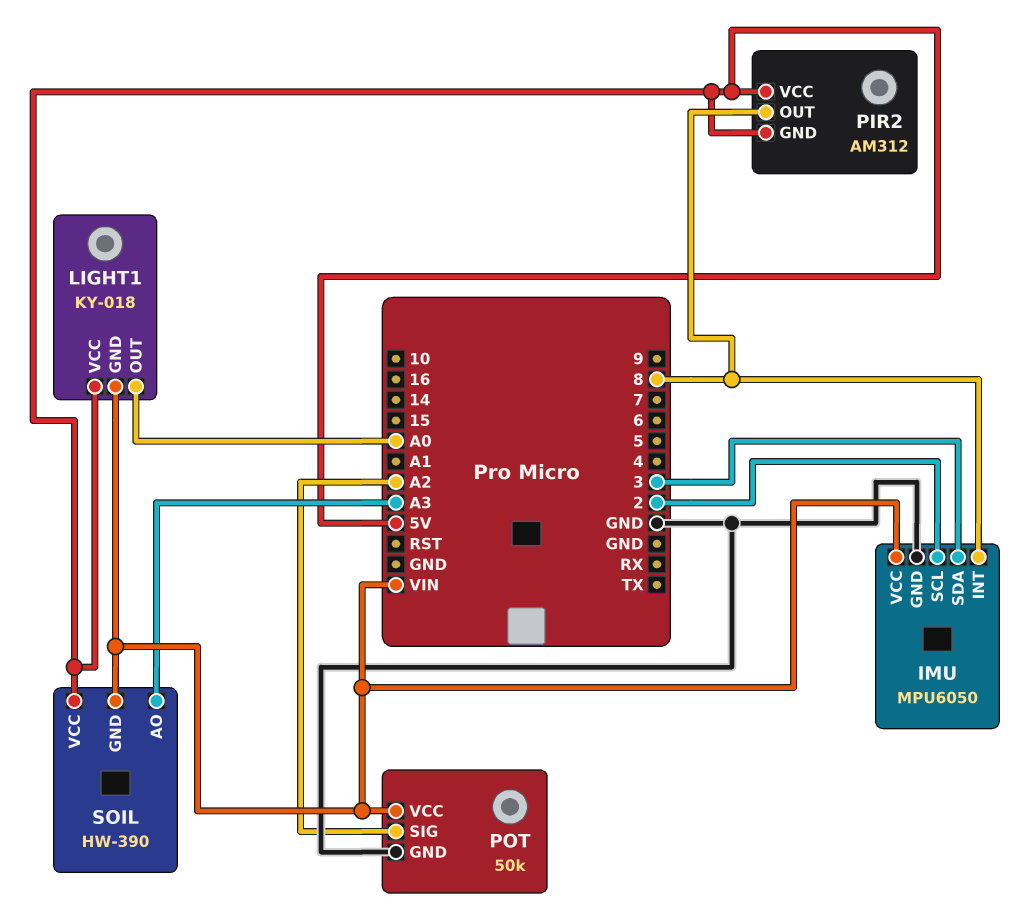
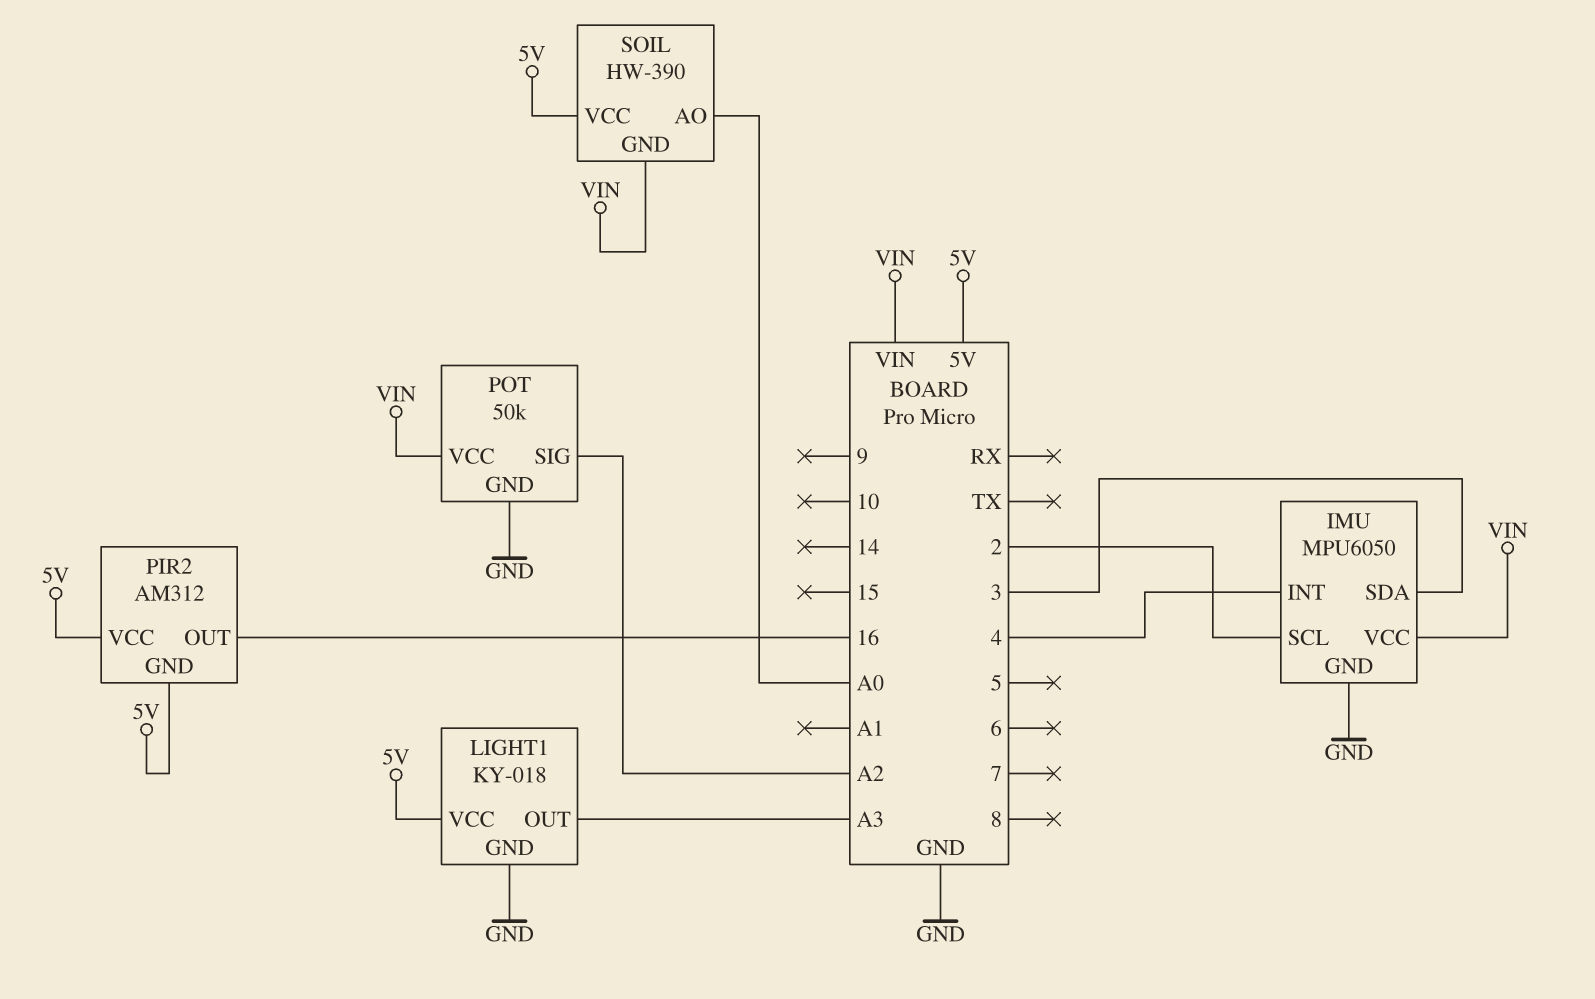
IMU pin INT: 8 -> 4
LIGHT1 pin GND: VIN -> GND
LIGHT1 pin OUT: A0 -> A3
PIR2 pin OUT: 8 -> 16
SOIL pin AO: A3 -> A0

